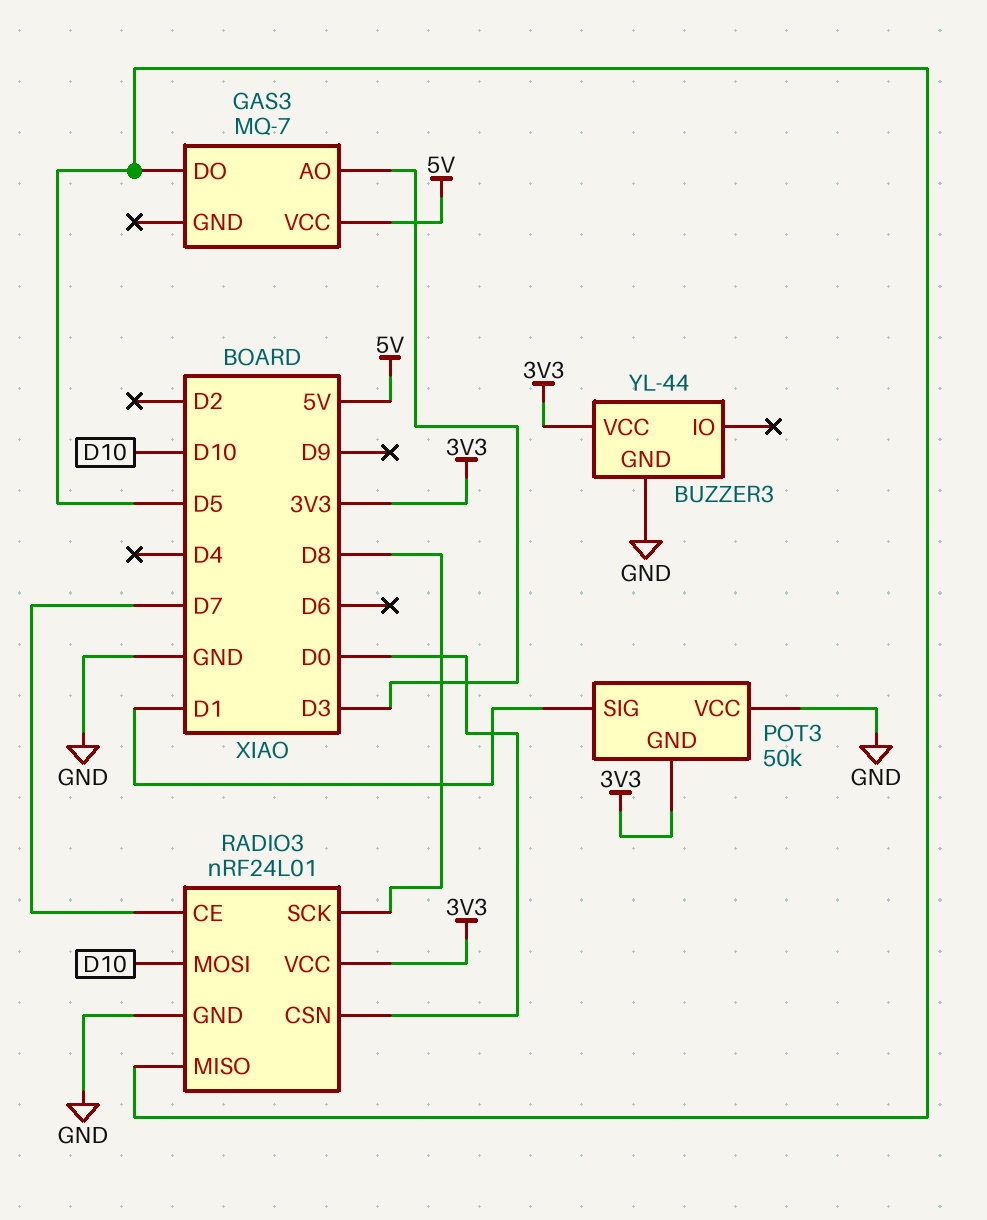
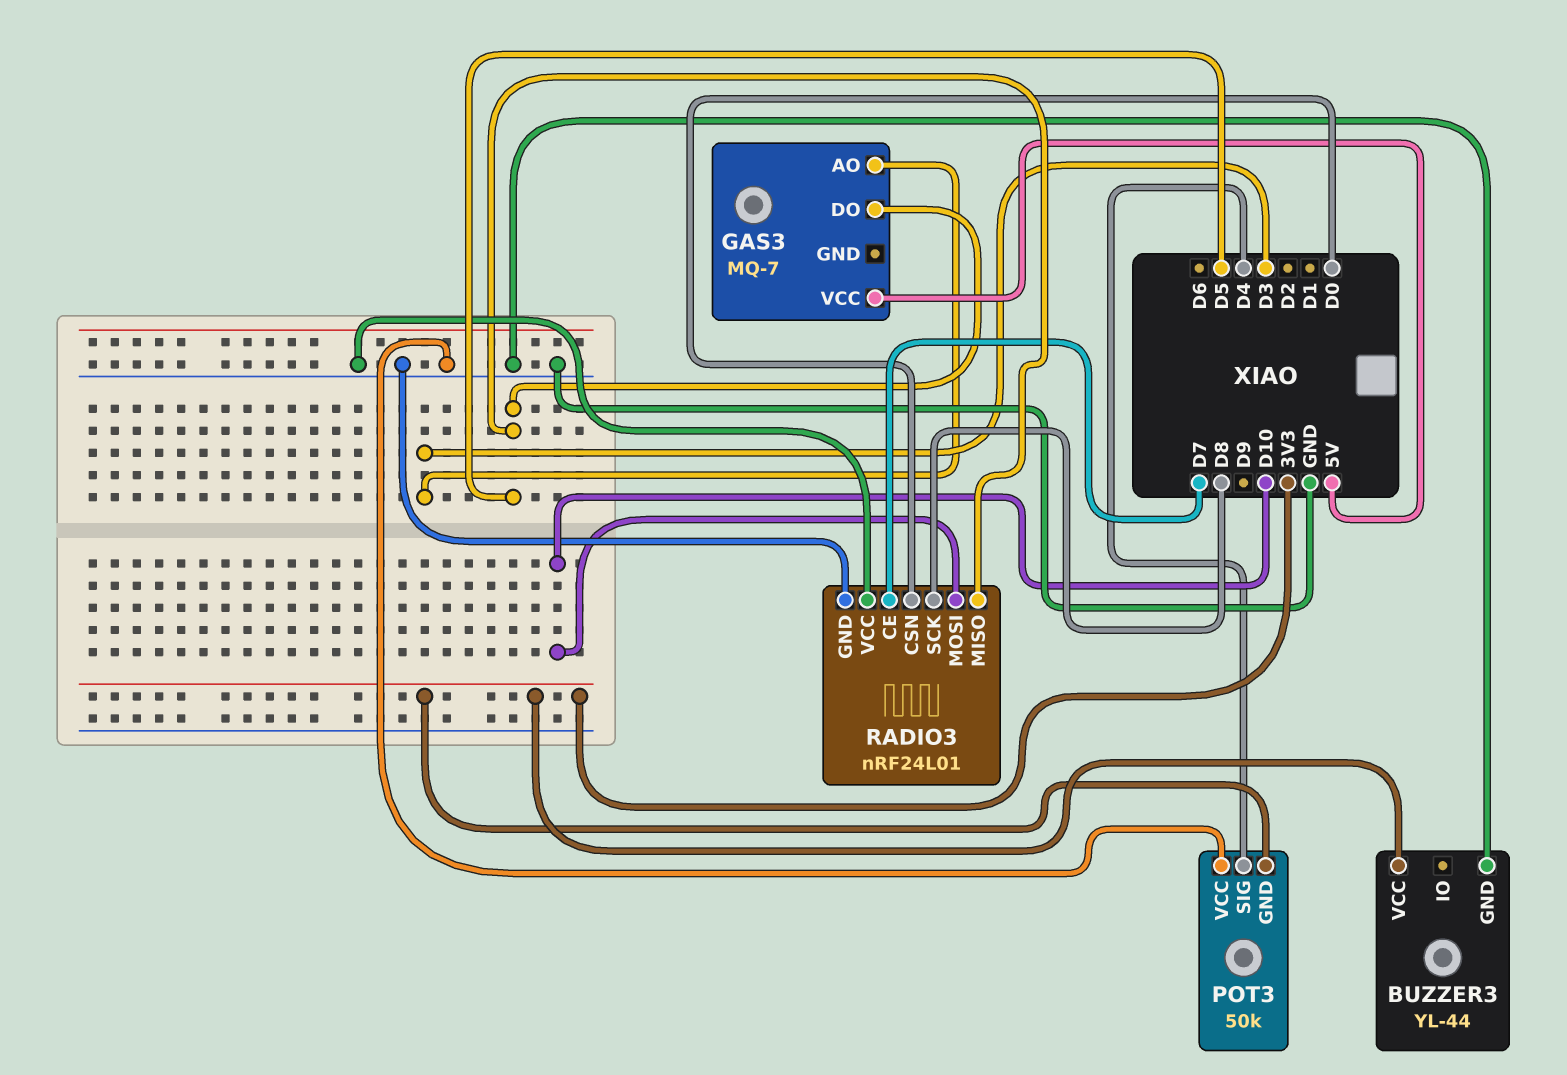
POT3 pin SIG: D1 -> D4
RADIO3 pin VCC: 3V3 -> GND

